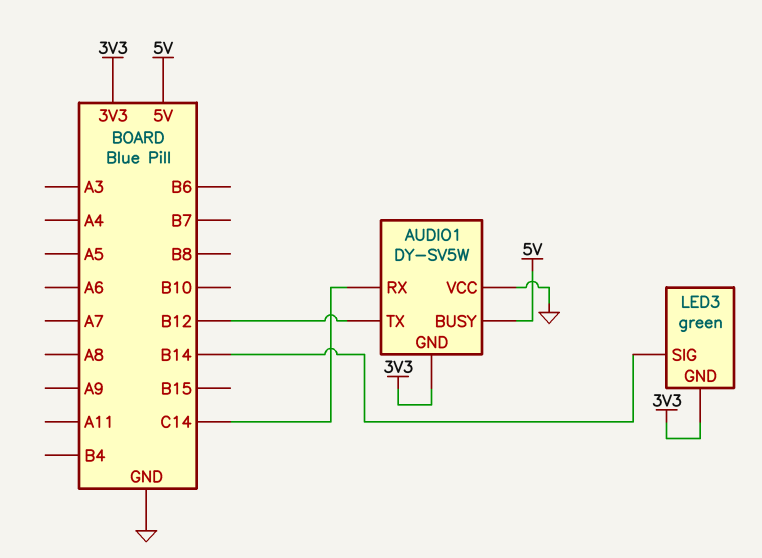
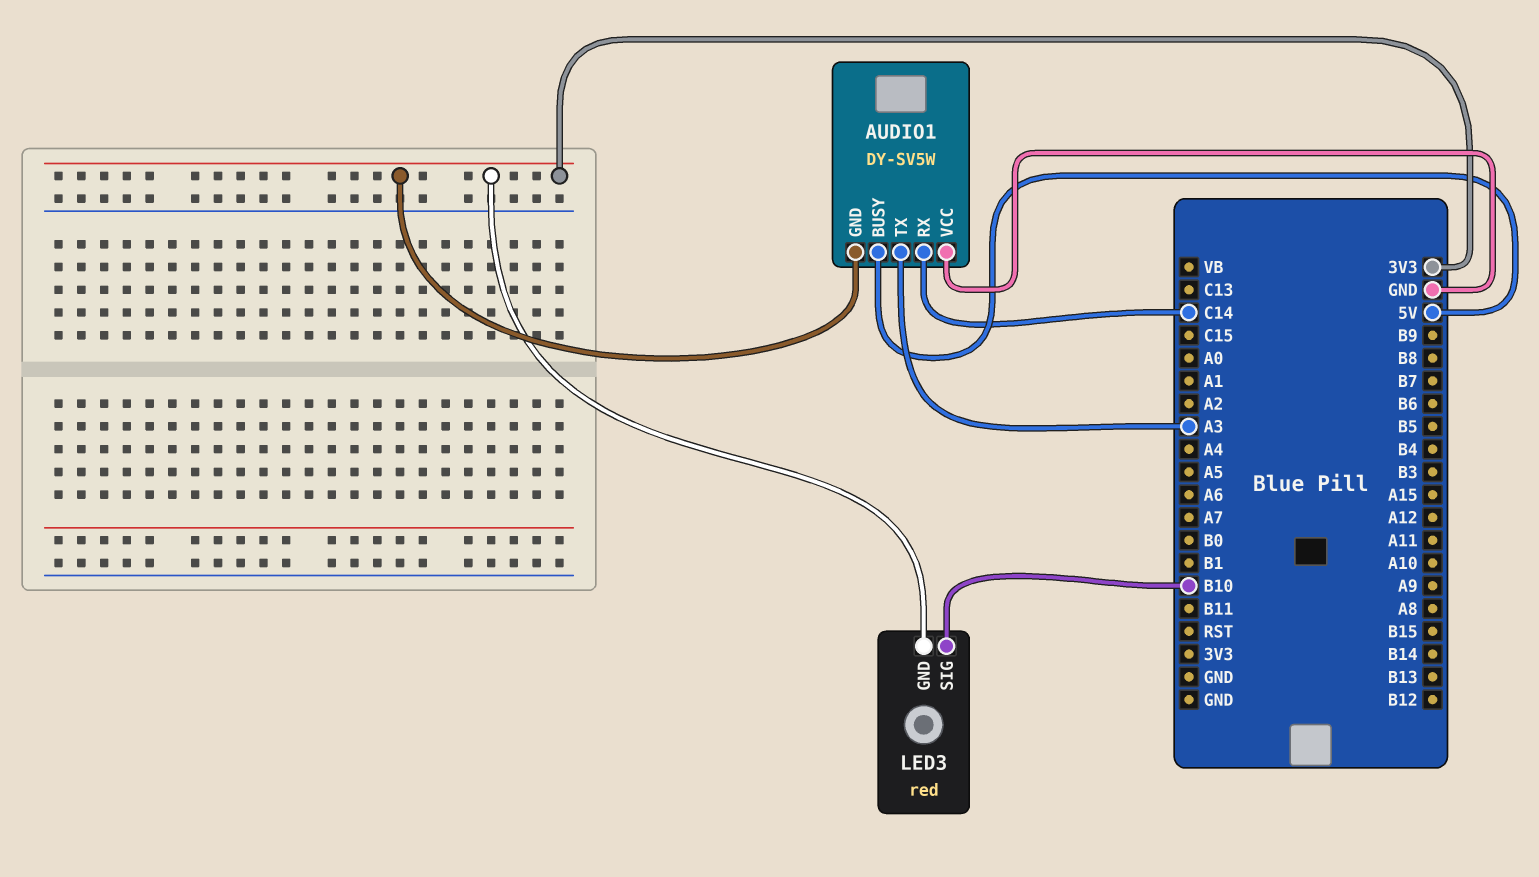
AUDIO1 pin TX: B12 -> A3
LED3: green -> red
LED3 pin SIG: B14 -> B10

